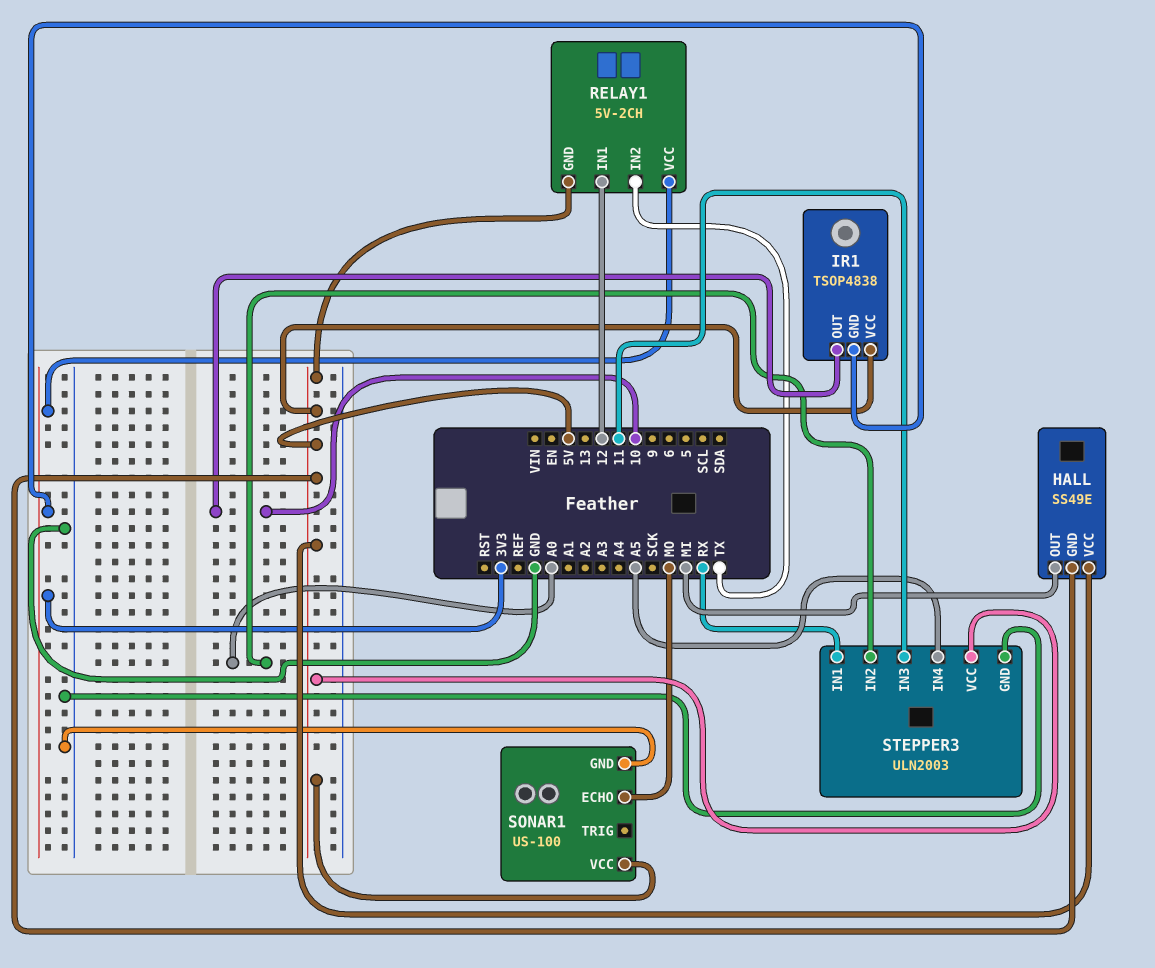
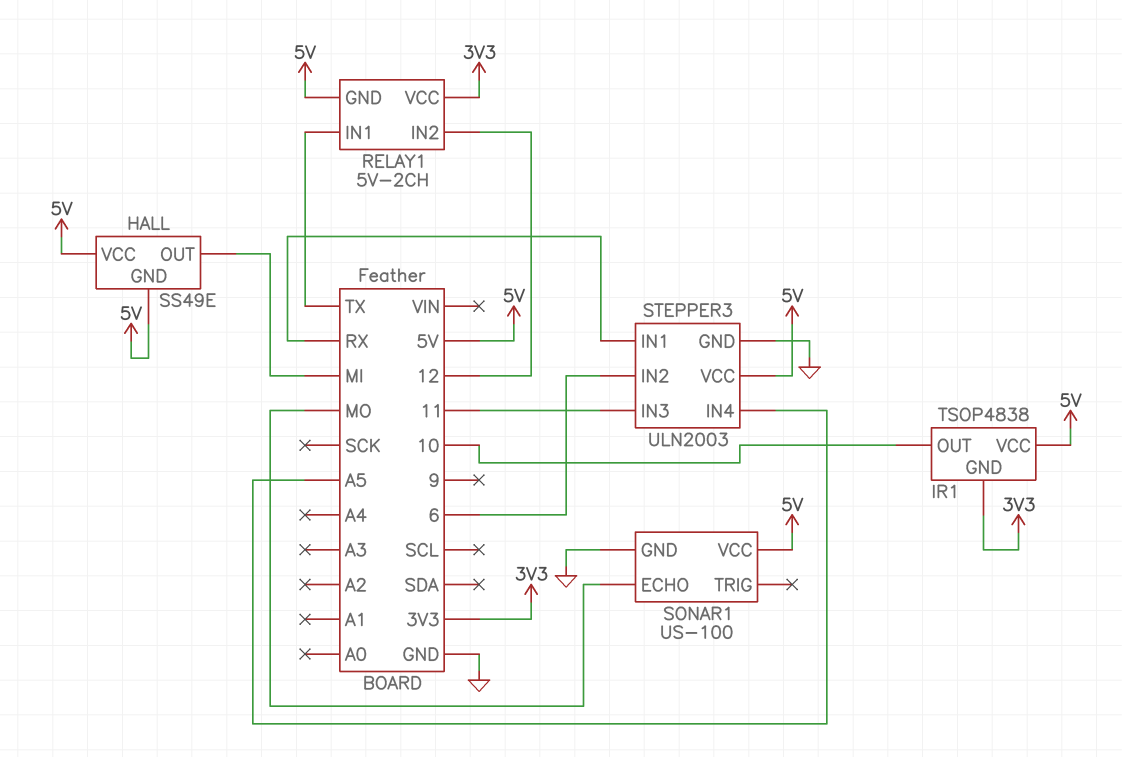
RELAY1 pin IN1: 12 -> TX
RELAY1 pin IN2: TX -> 12
STEPPER3 pin IN2: A0 -> 6

